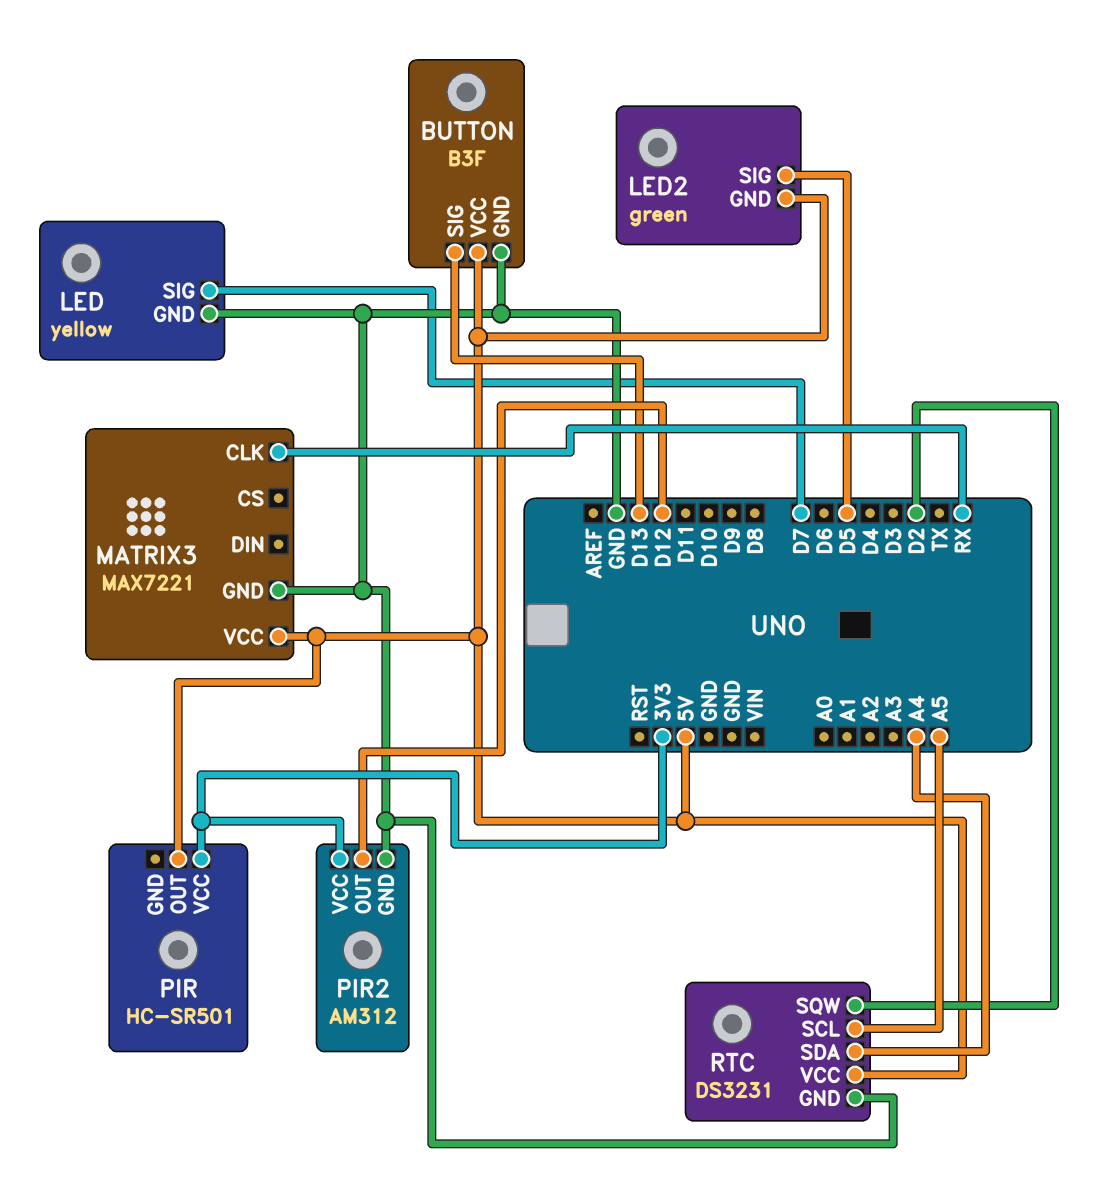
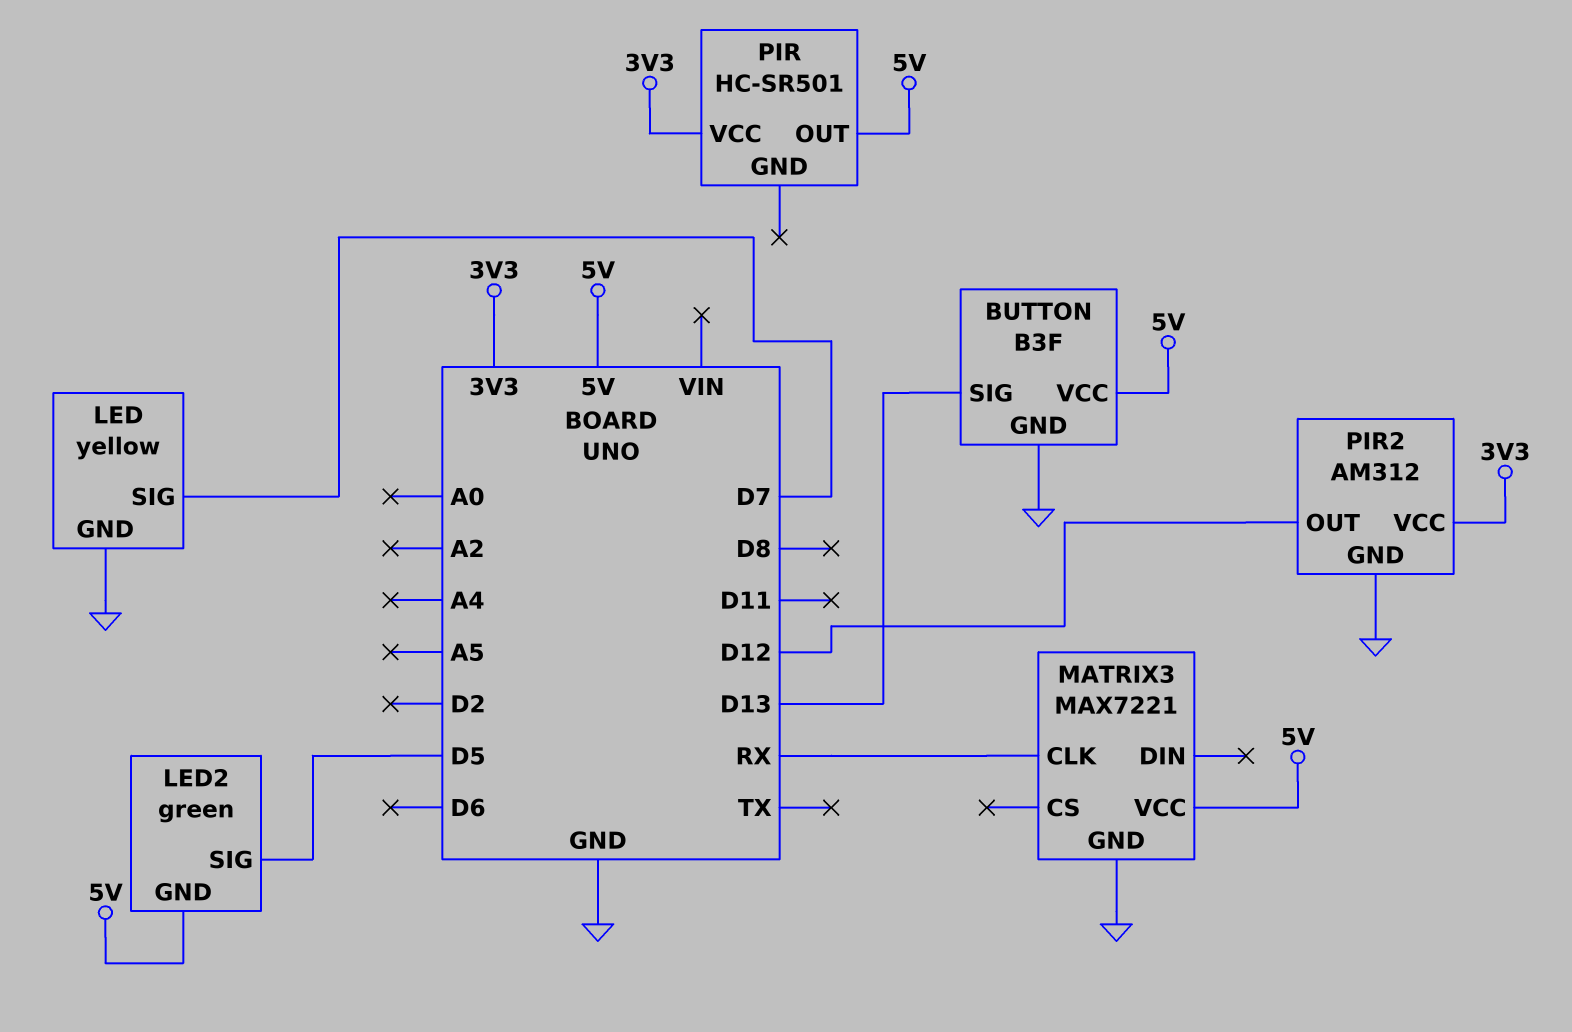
RTC: DS3231 -> none
RTC pin GND: GND -> none
RTC pin SCL: A5 -> none
RTC pin SDA: A4 -> none
RTC pin SQW: D2 -> none
RTC pin VCC: 5V -> none

